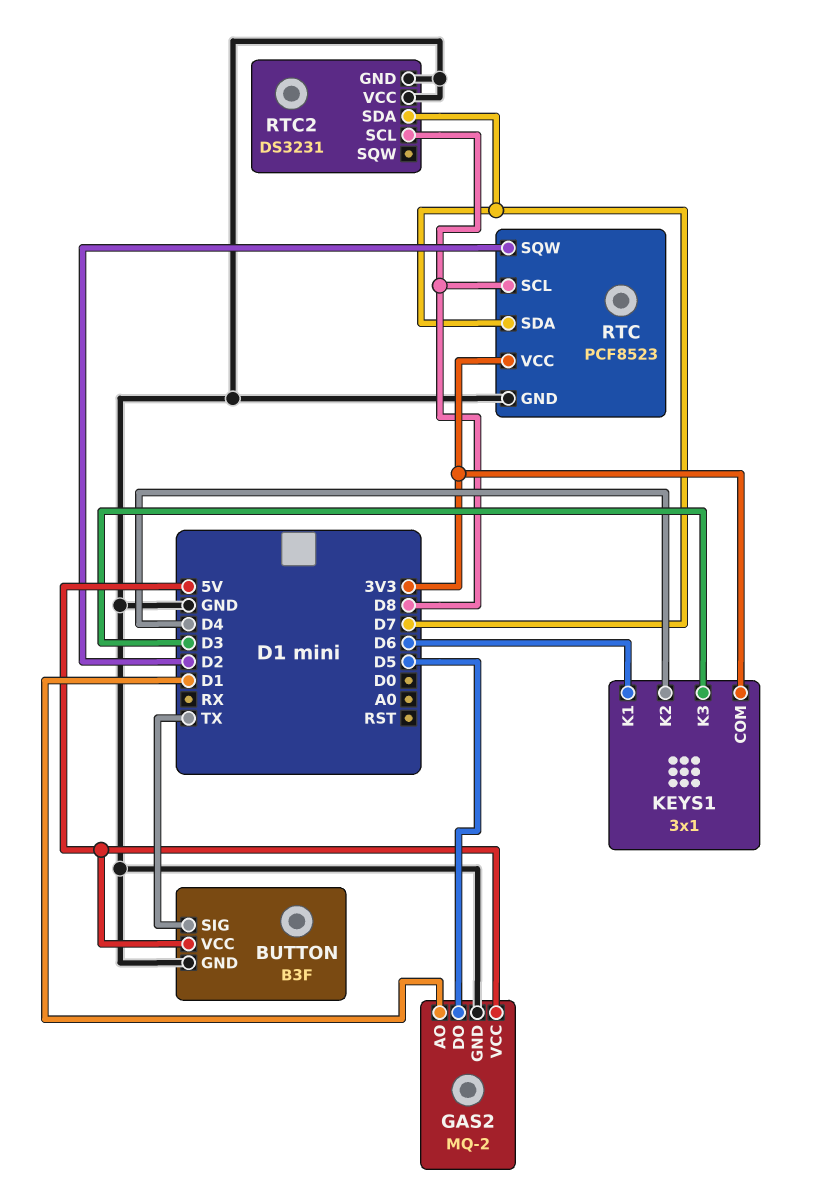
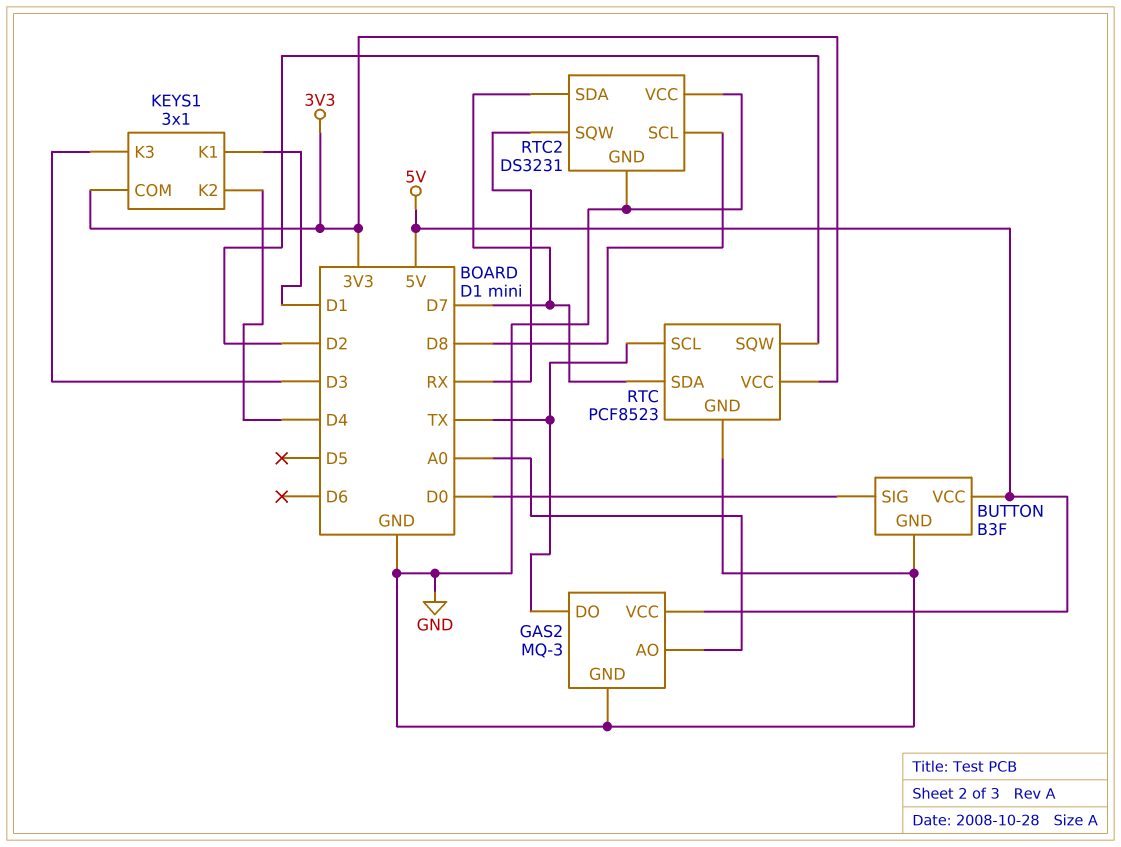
BUTTON pin SIG: TX -> D0
GAS2: MQ-2 -> MQ-3
GAS2 pin AO: D1 -> A0
GAS2 pin DO: D5 -> TX
KEYS1 pin K1: D6 -> D1
RTC pin SCL: D8 -> TX
RTC2 pin SQW: none -> RX

